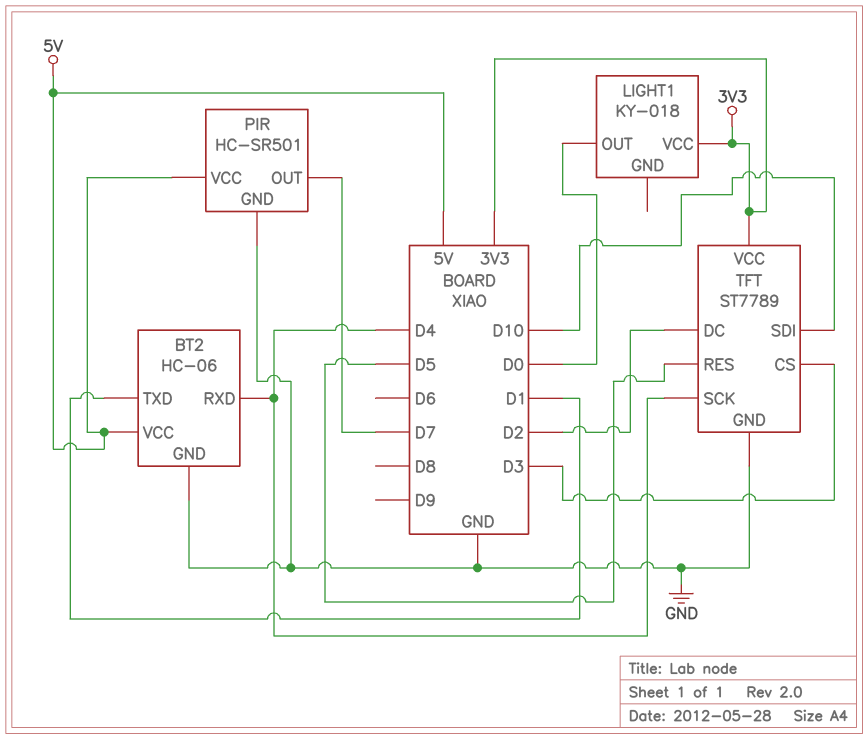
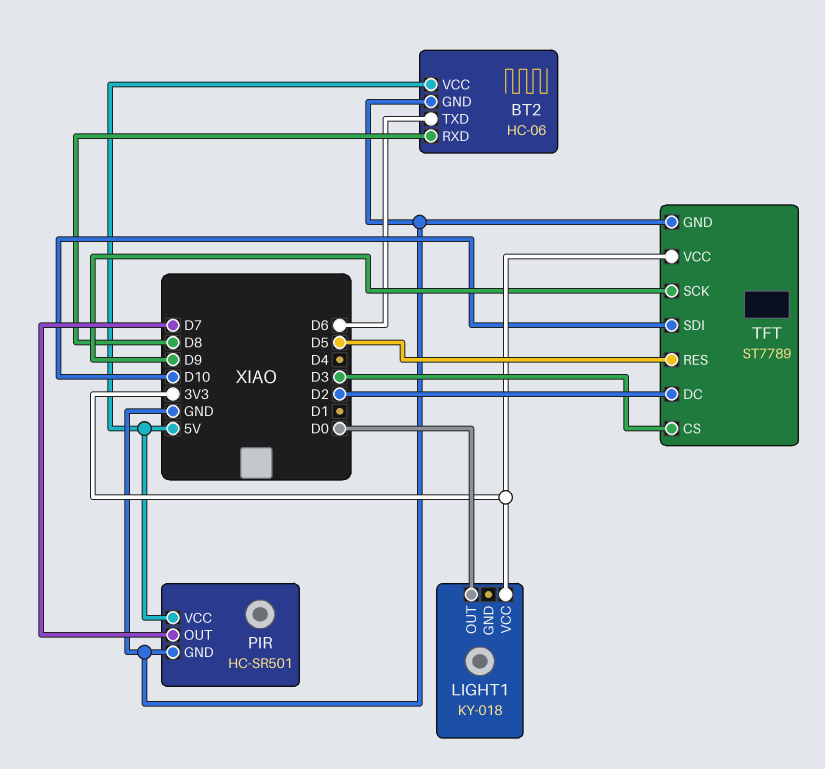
BT2 pin RXD: D4 -> D8
BT2 pin TXD: D1 -> D6
TFT pin SCK: D4 -> D9

